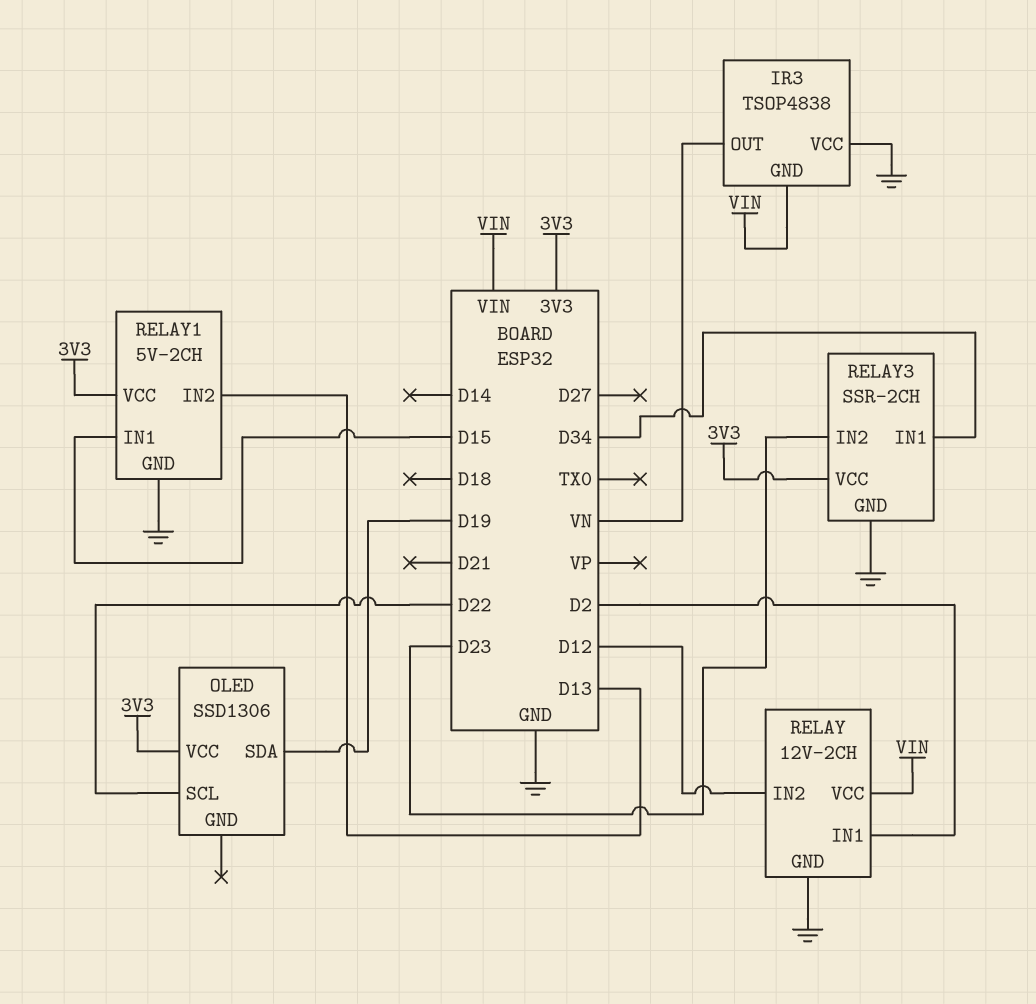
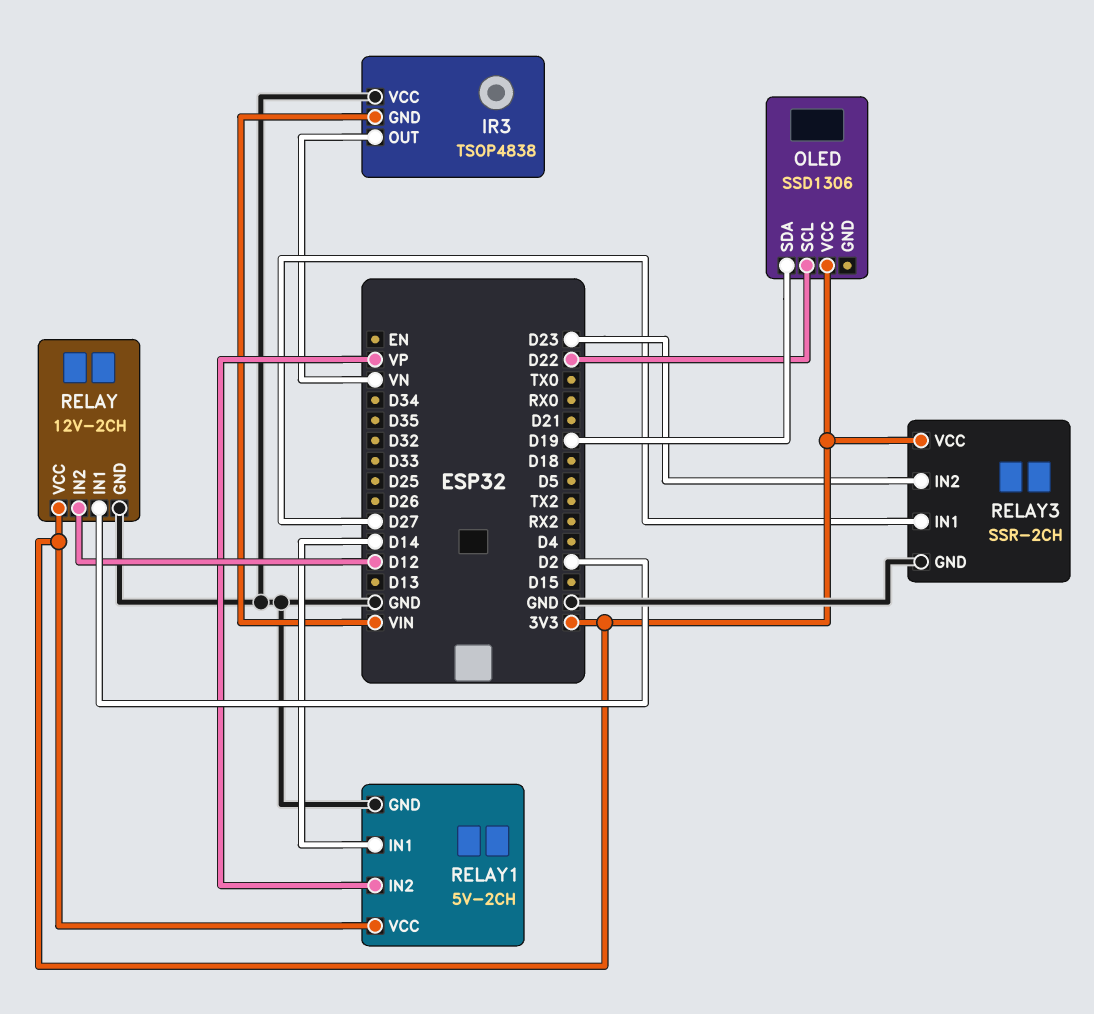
RELAY pin VCC: VIN -> 3V3
RELAY1 pin IN1: D15 -> D14
RELAY1 pin IN2: D13 -> VP
RELAY3 pin IN1: D34 -> D27

